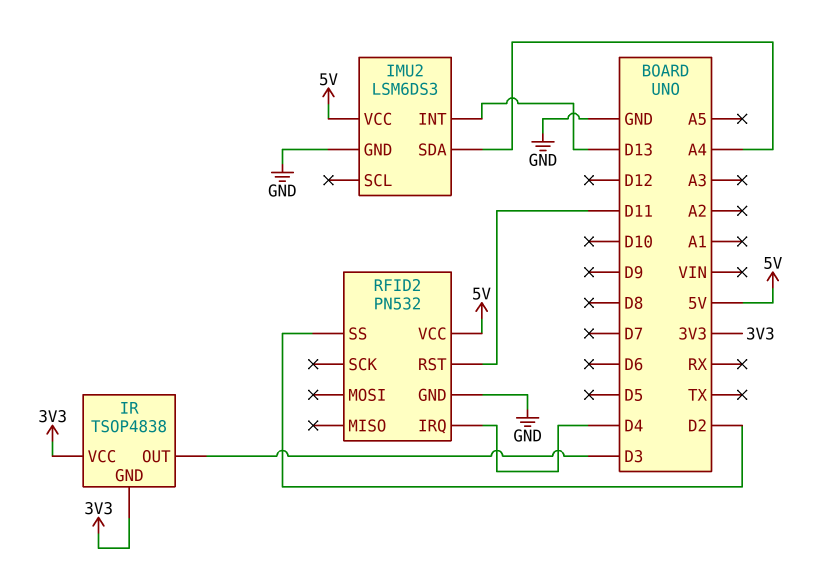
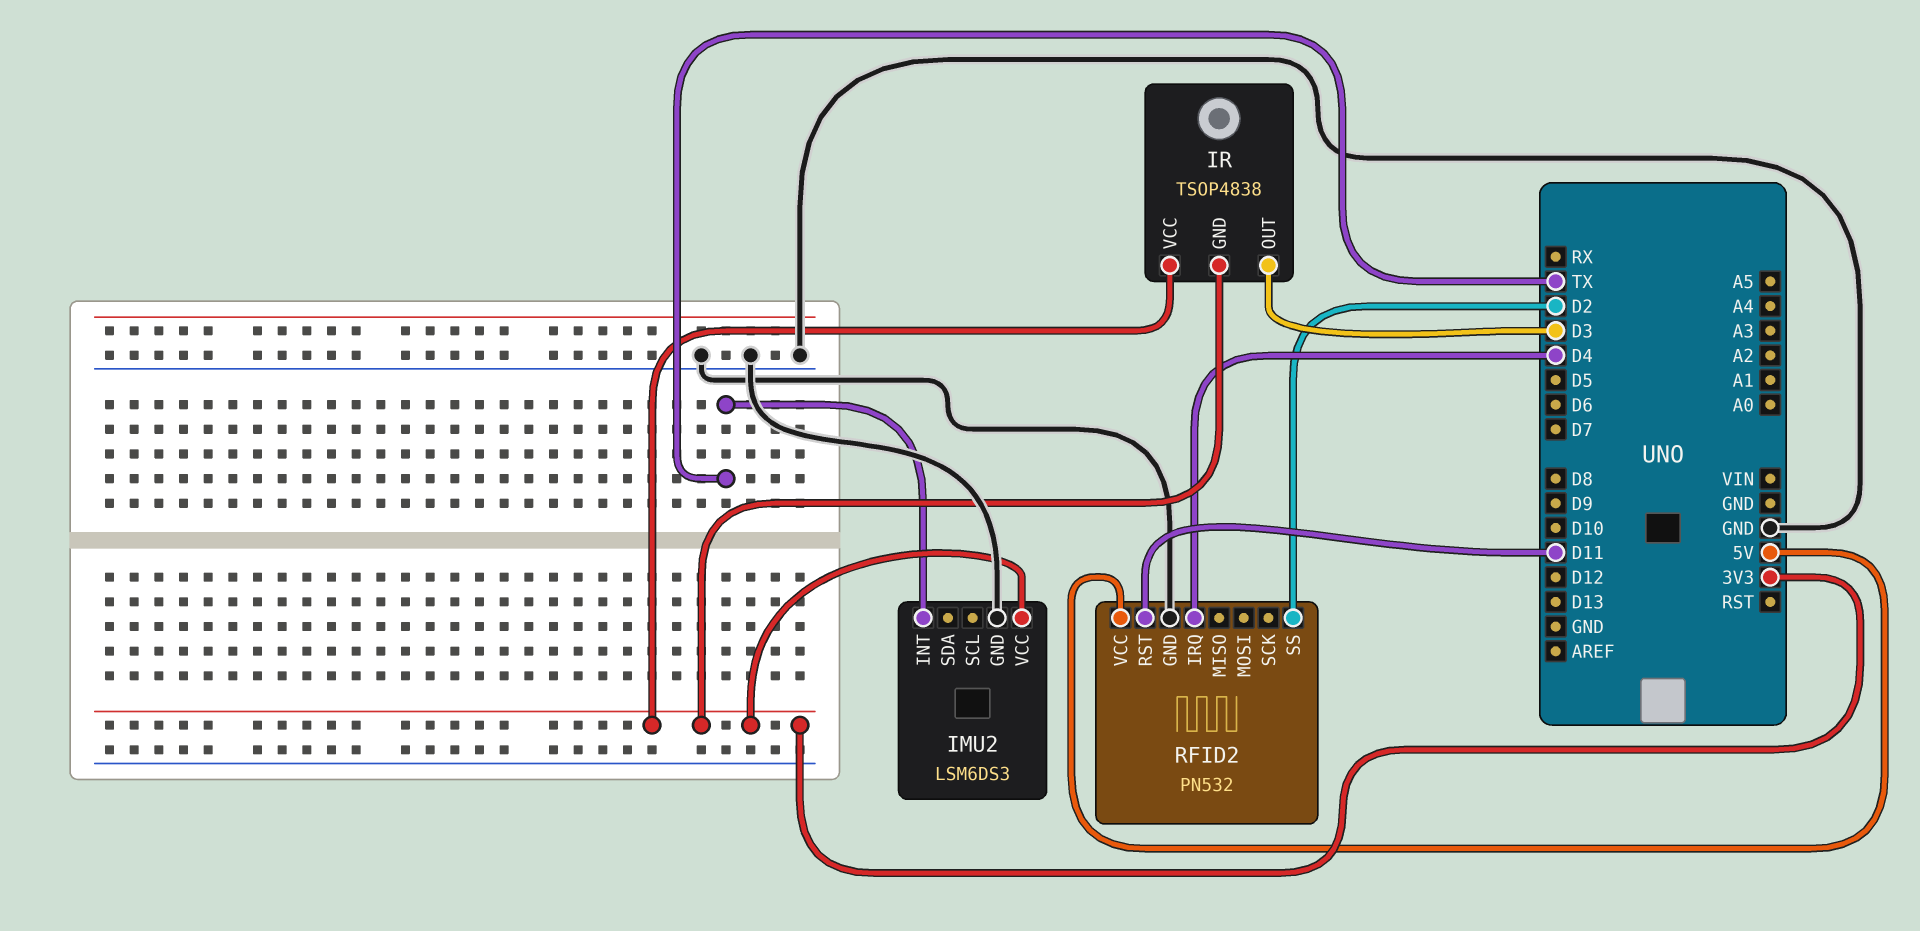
IMU2 pin INT: D13 -> TX
IMU2 pin SDA: A4 -> none
IMU2 pin VCC: 5V -> 3V3

